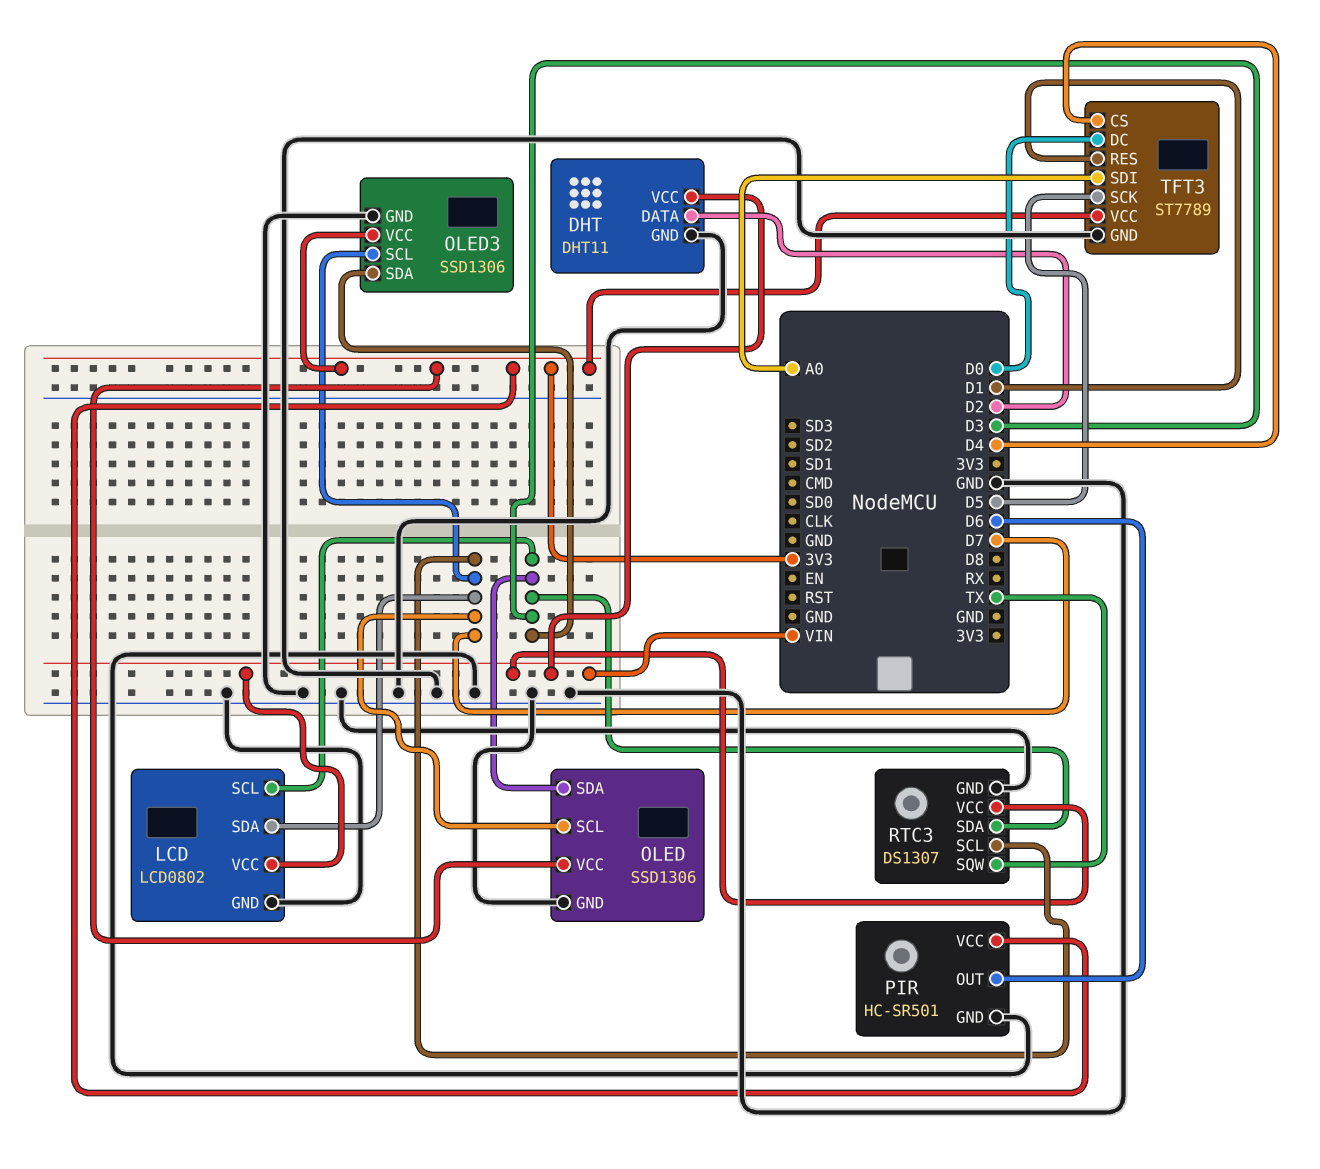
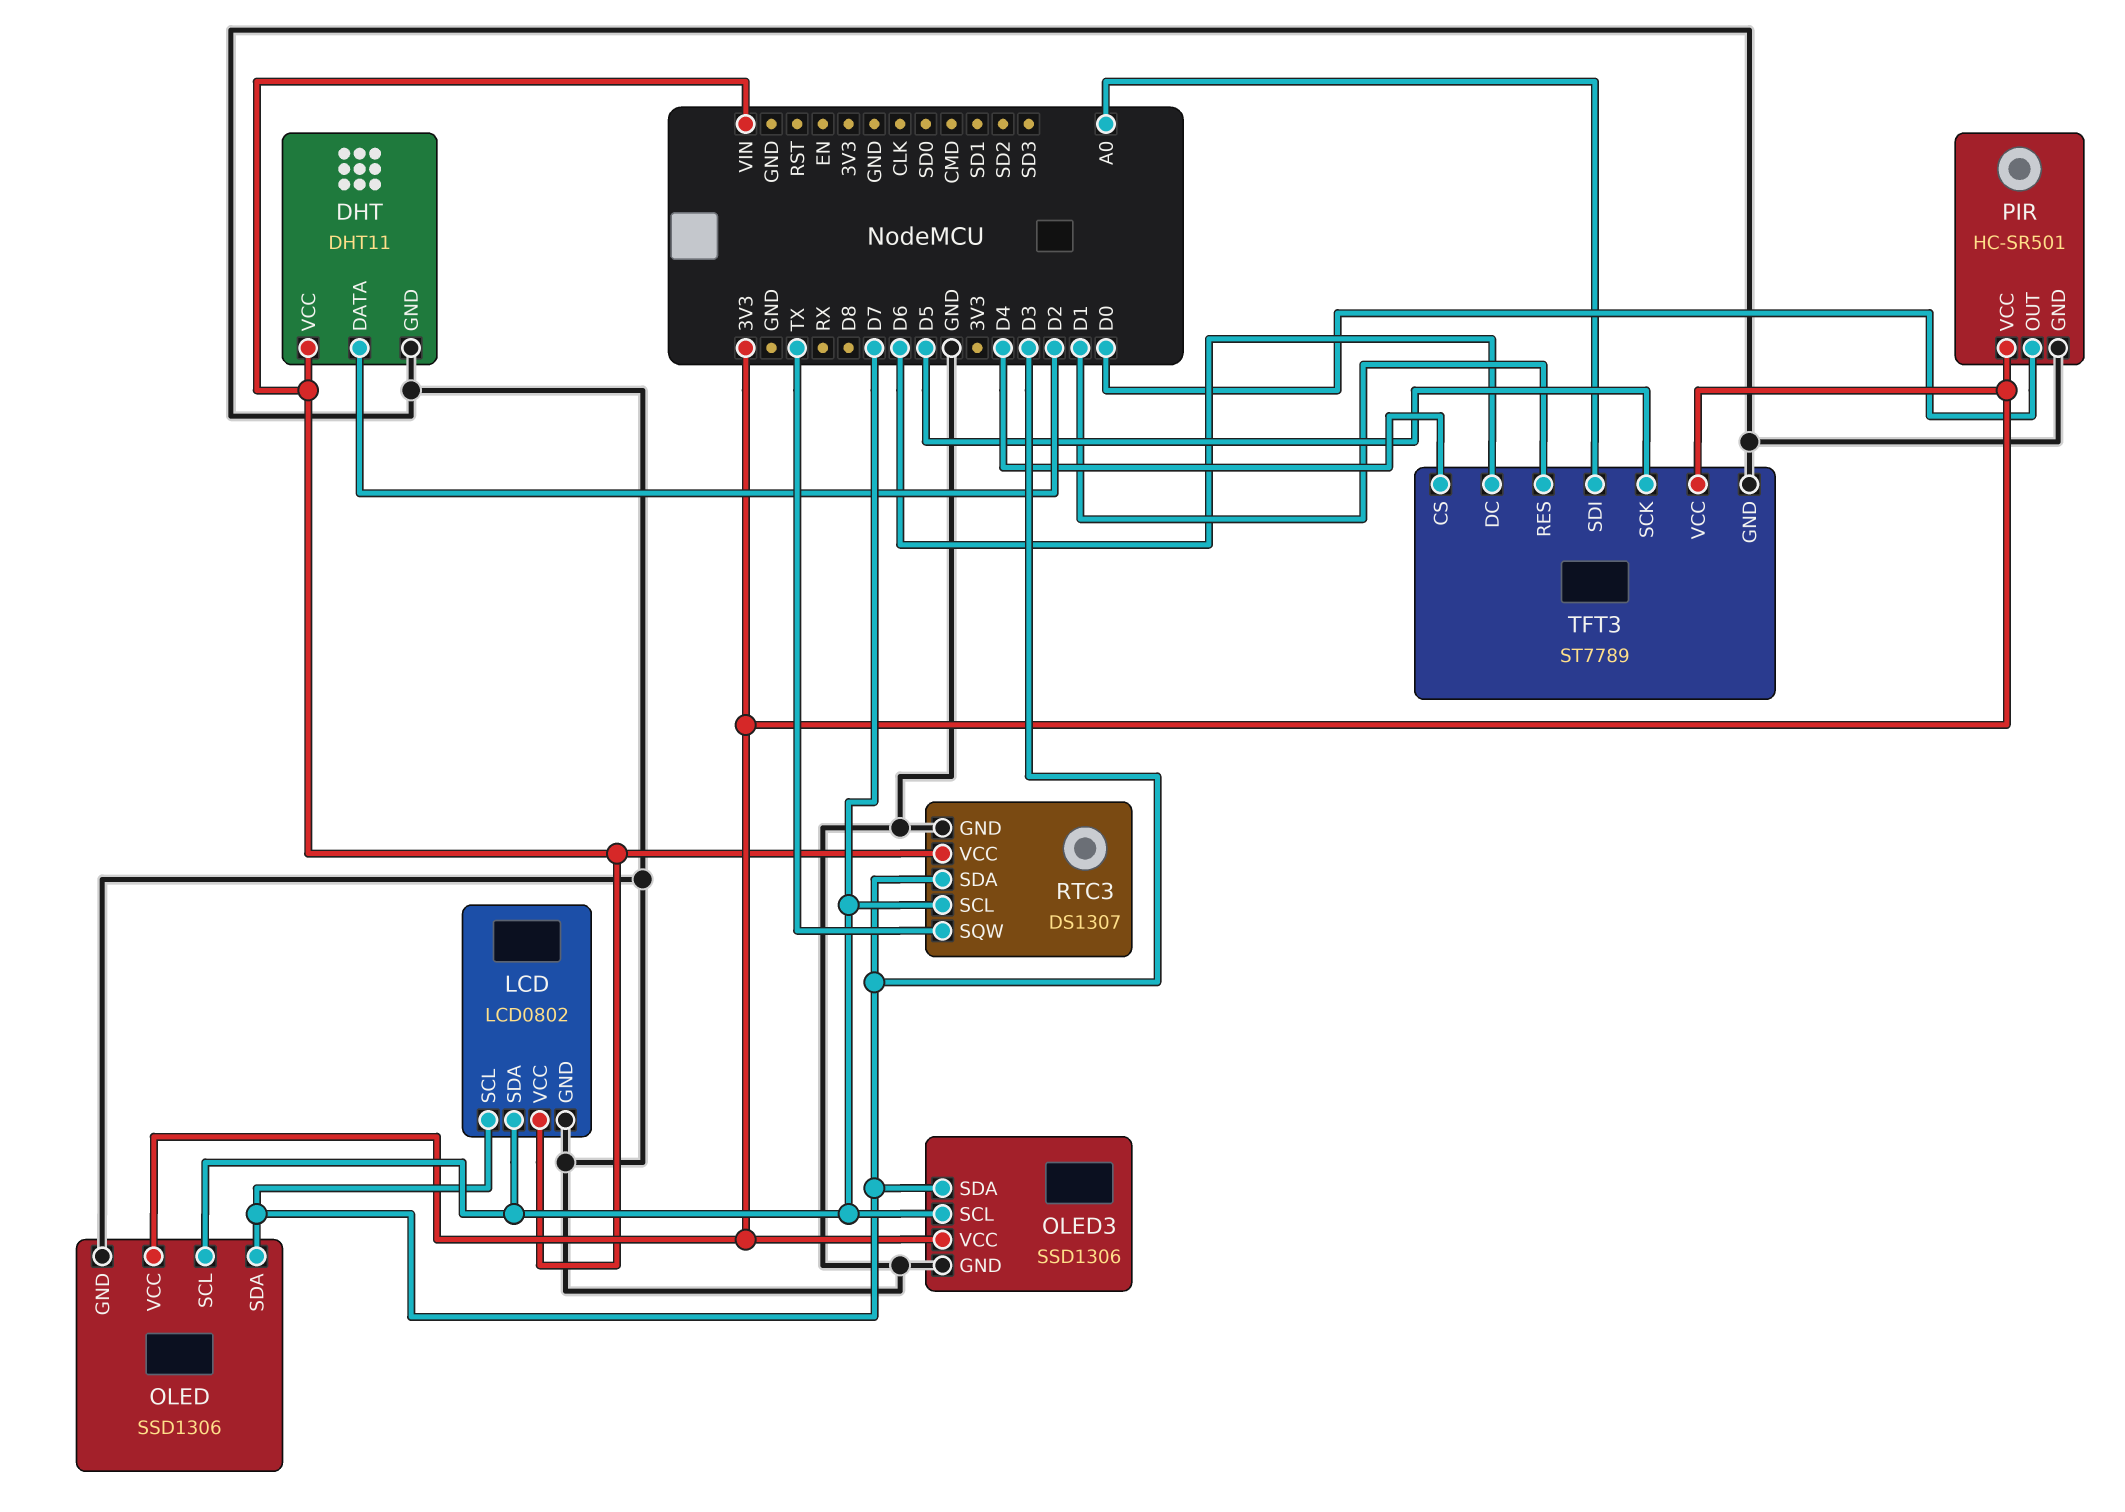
PIR pin OUT: D6 -> D0
TFT3 pin DC: D0 -> D6

